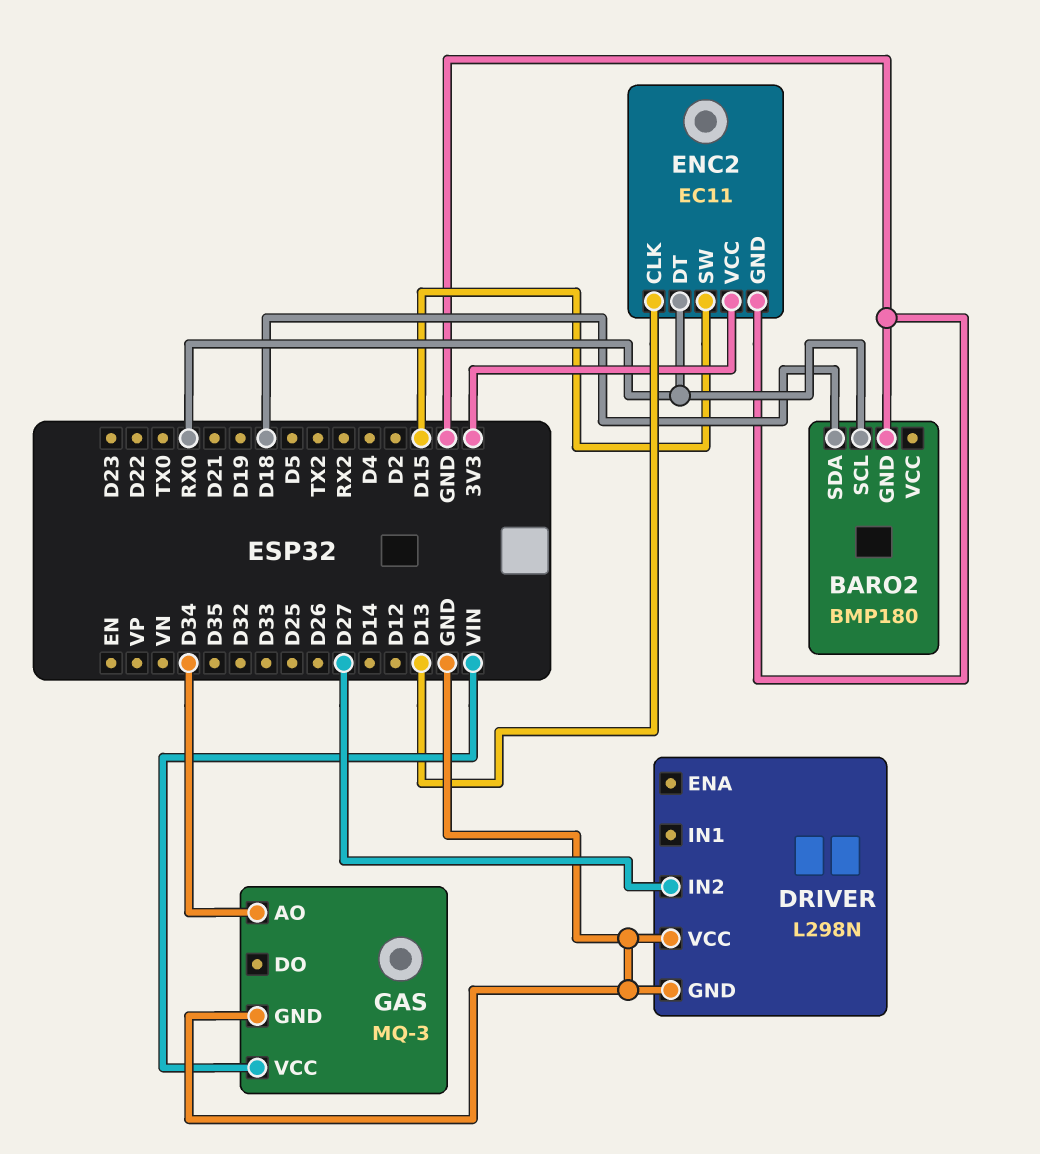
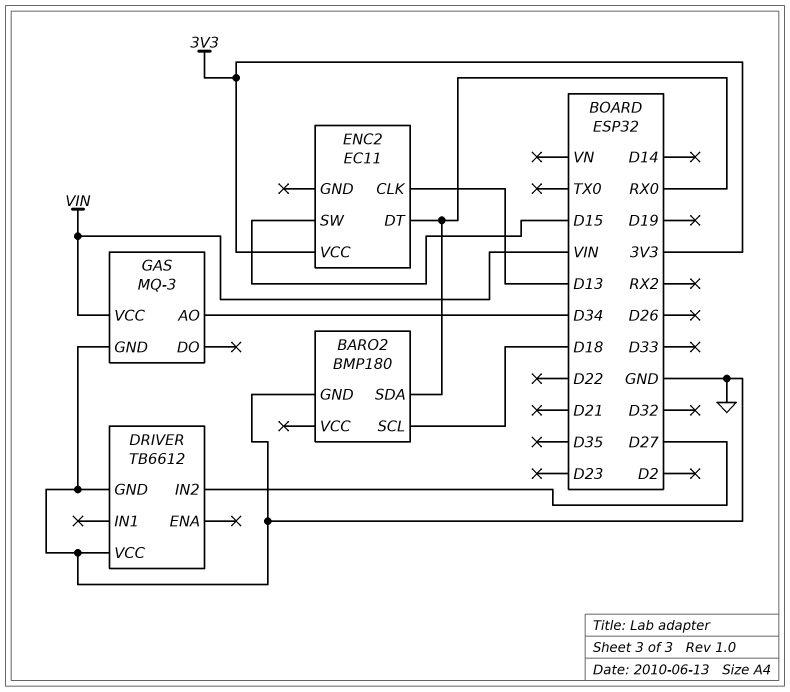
BARO2 pin SCL: RX0 -> D18
BARO2 pin SDA: D18 -> RX0
DRIVER: L298N -> TB6612
ENC2 pin GND: GND -> none

